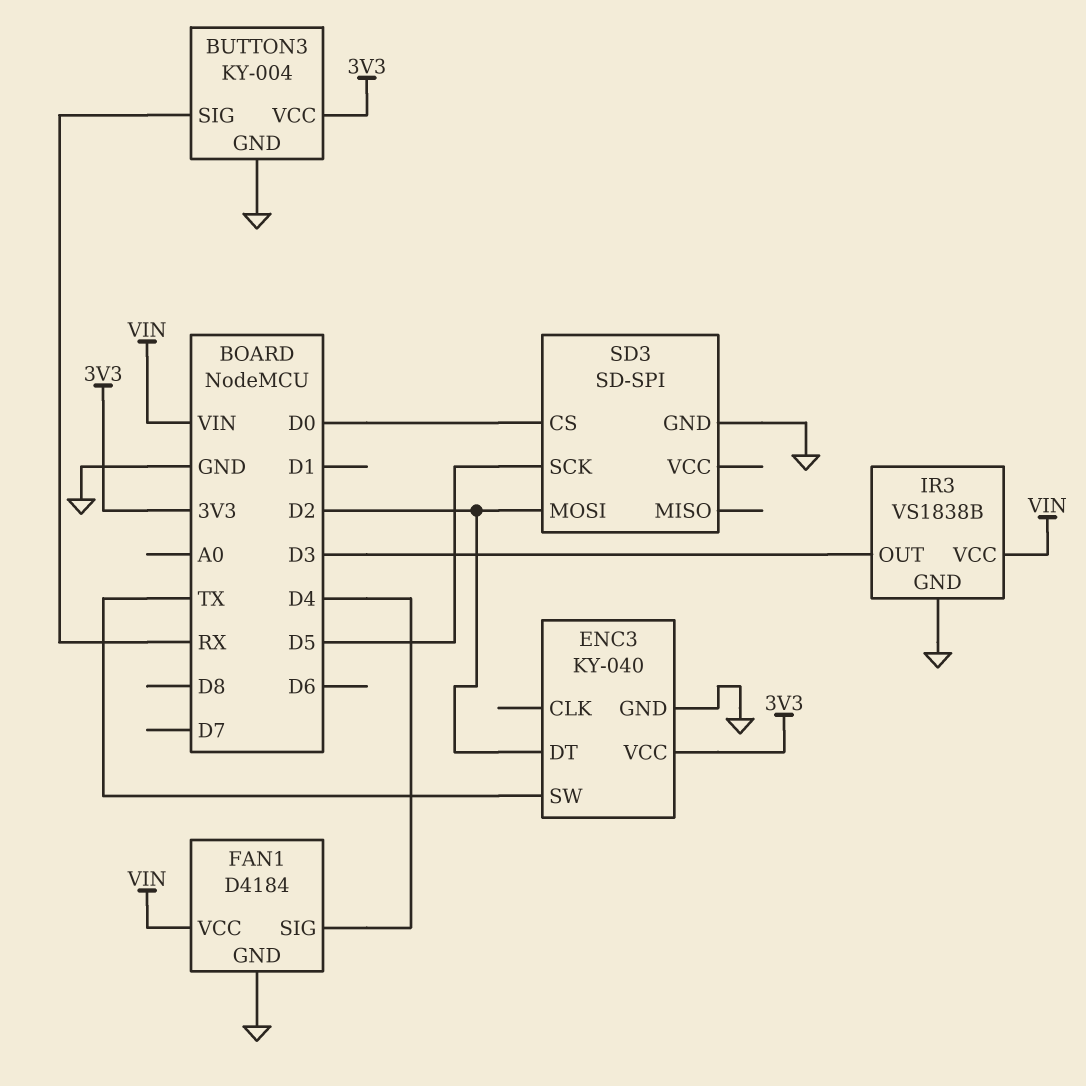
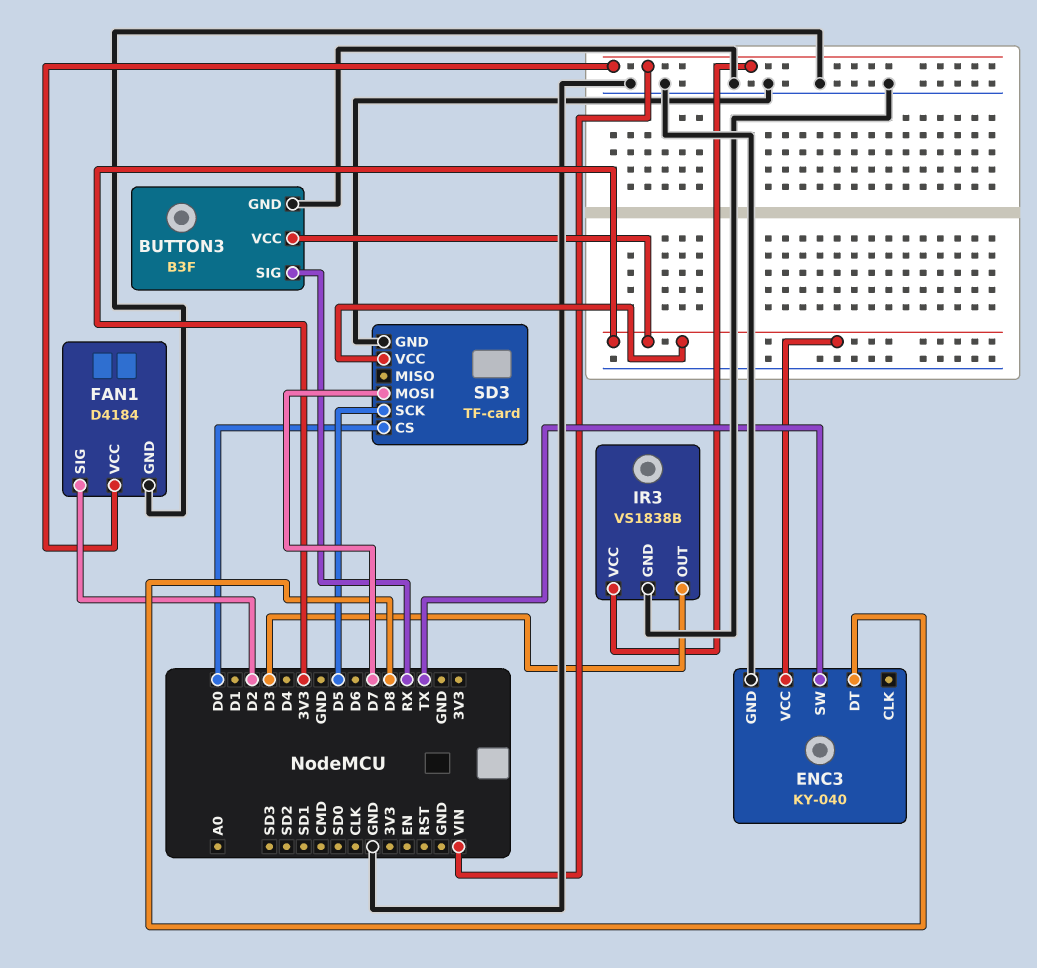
BUTTON3: KY-004 -> B3F
ENC3 pin DT: D2 -> D8
FAN1 pin SIG: D4 -> D2
SD3: SD-SPI -> TF-card
SD3 pin MOSI: D2 -> D7
SD3 pin VCC: none -> 3V3

